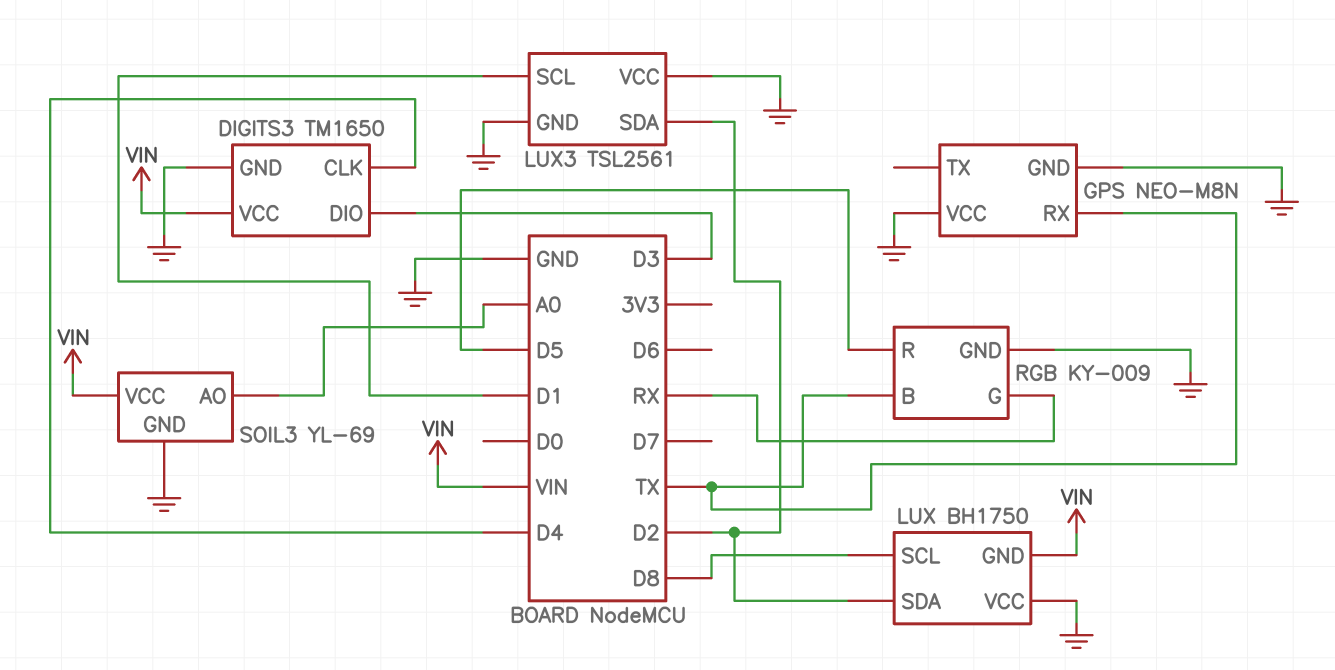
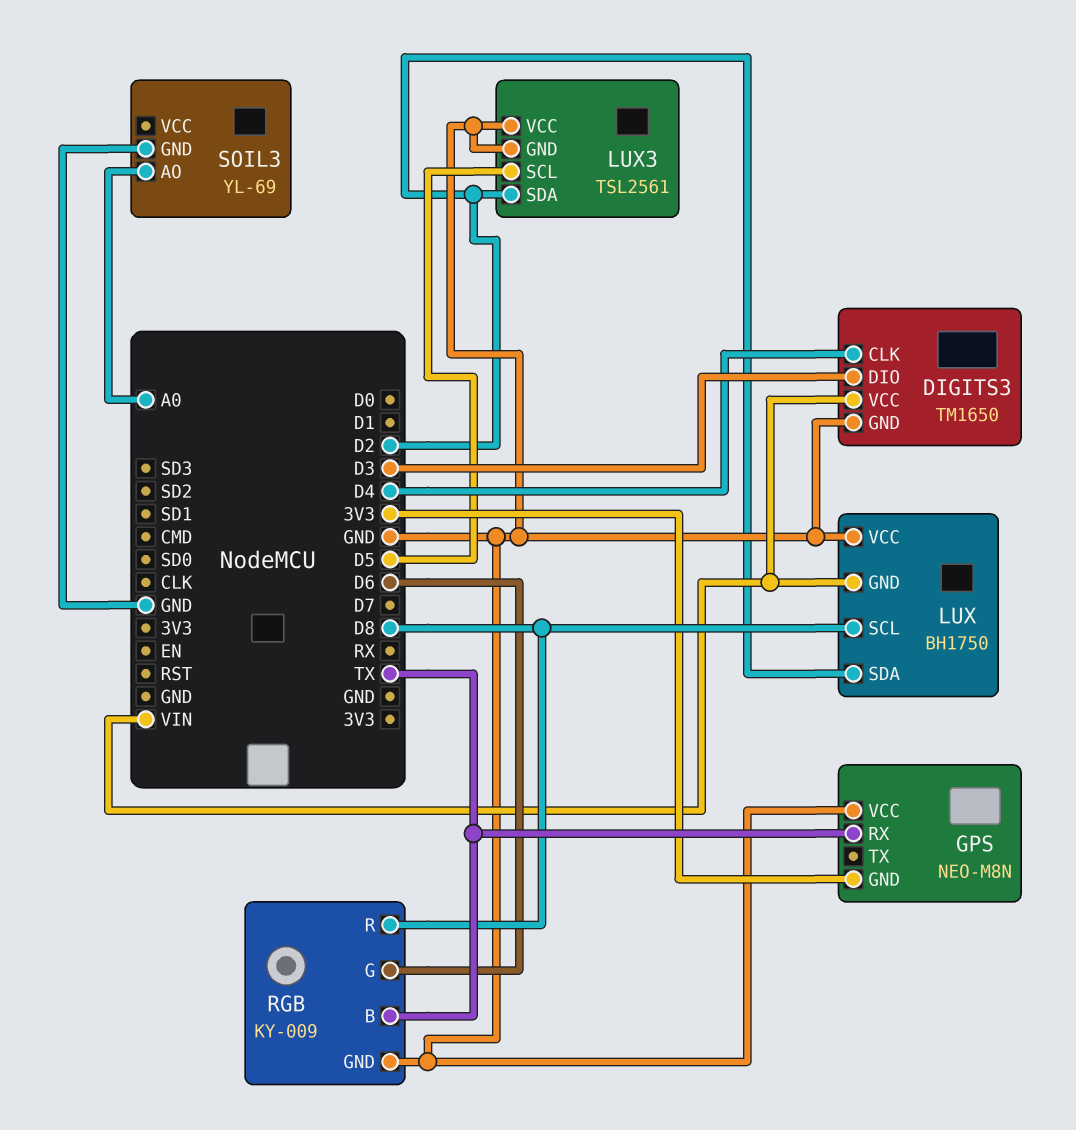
GPS pin GND: GND -> 3V3
LUX3 pin SCL: D1 -> D5
RGB pin G: RX -> D6
RGB pin R: D5 -> D8
SOIL3 pin VCC: VIN -> none

